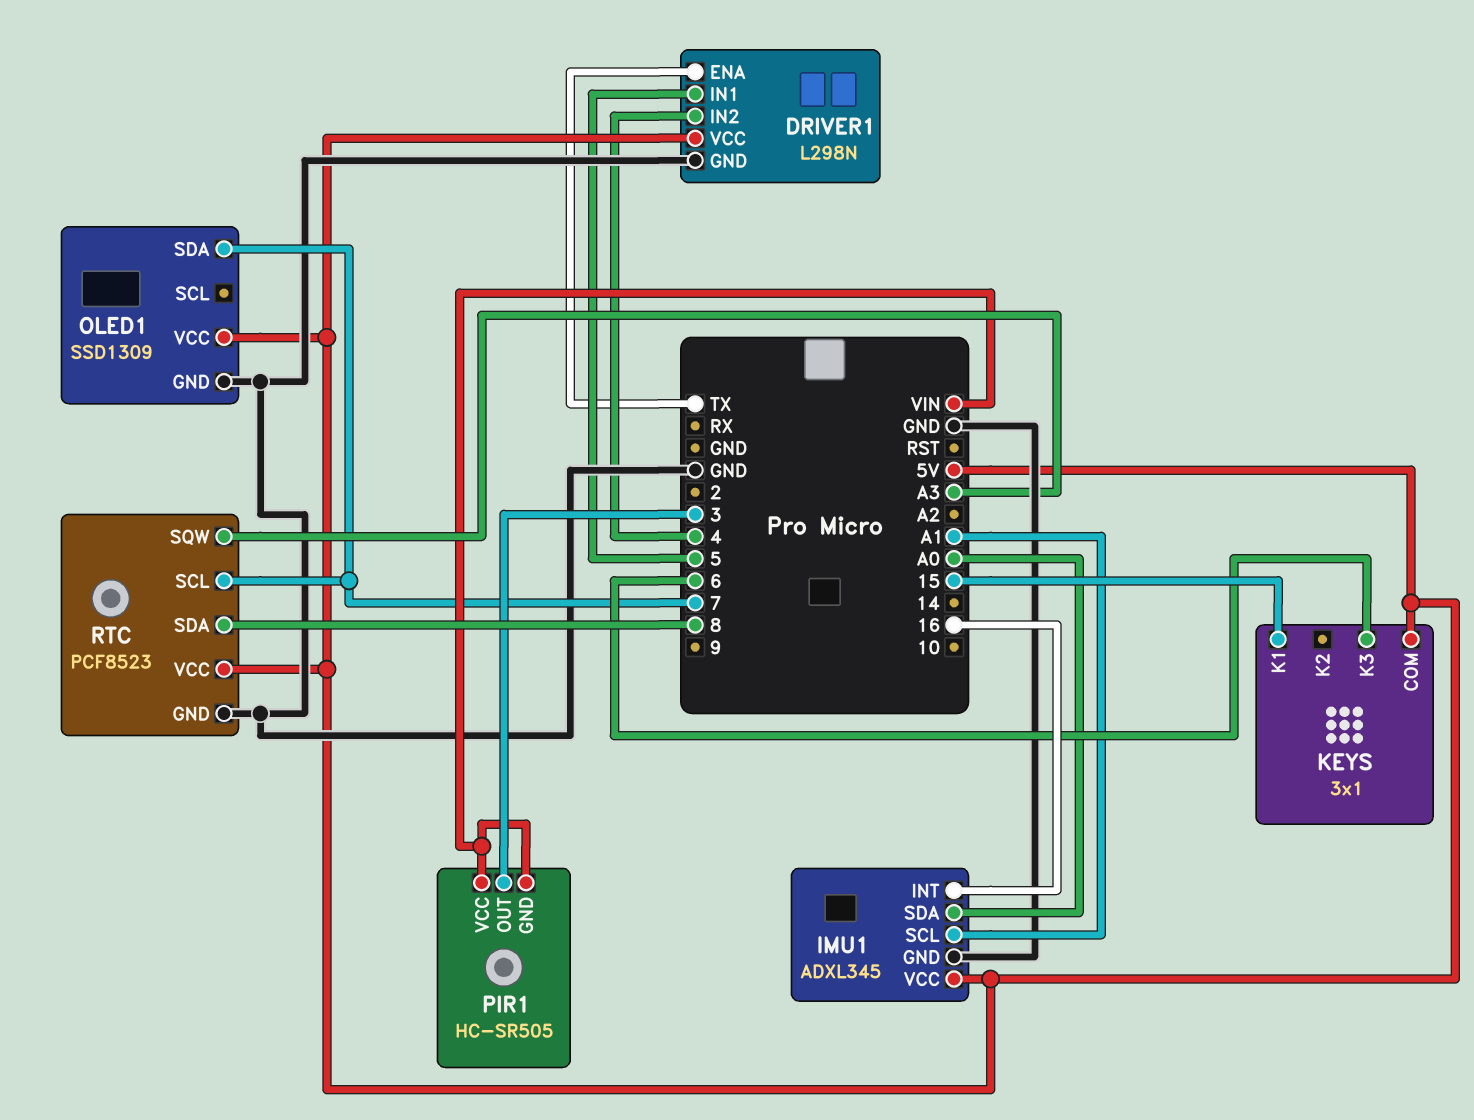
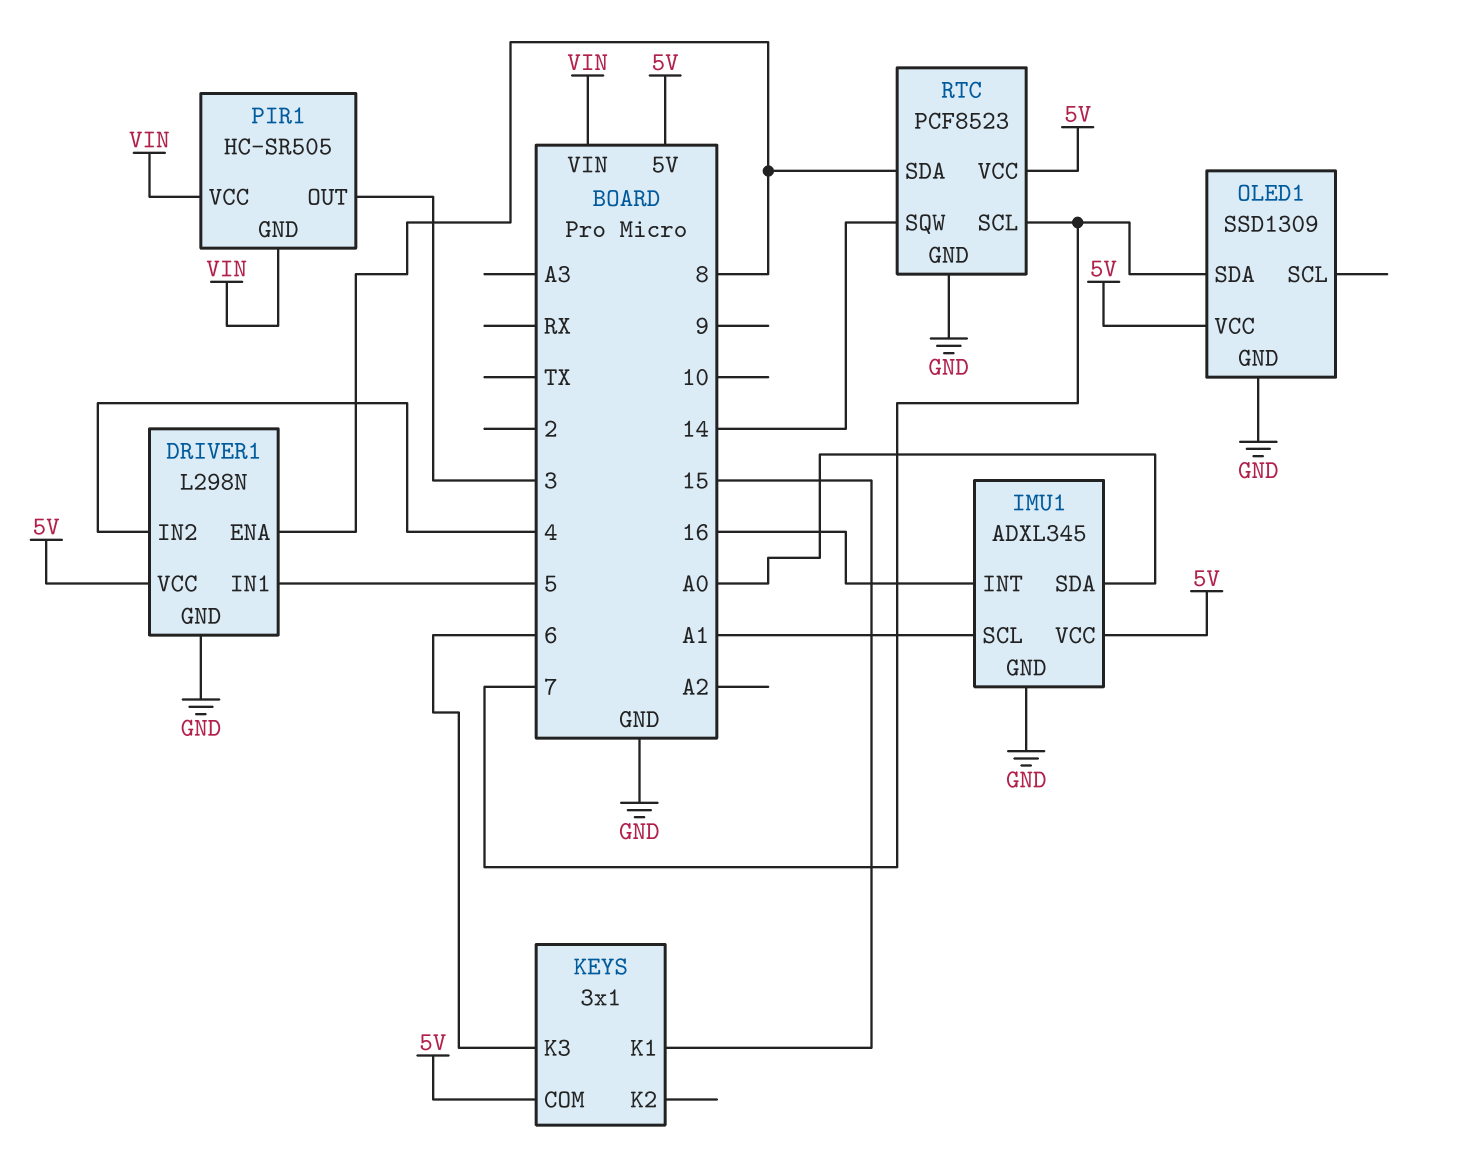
DRIVER1 pin ENA: TX -> 8
RTC pin SQW: A3 -> 14

